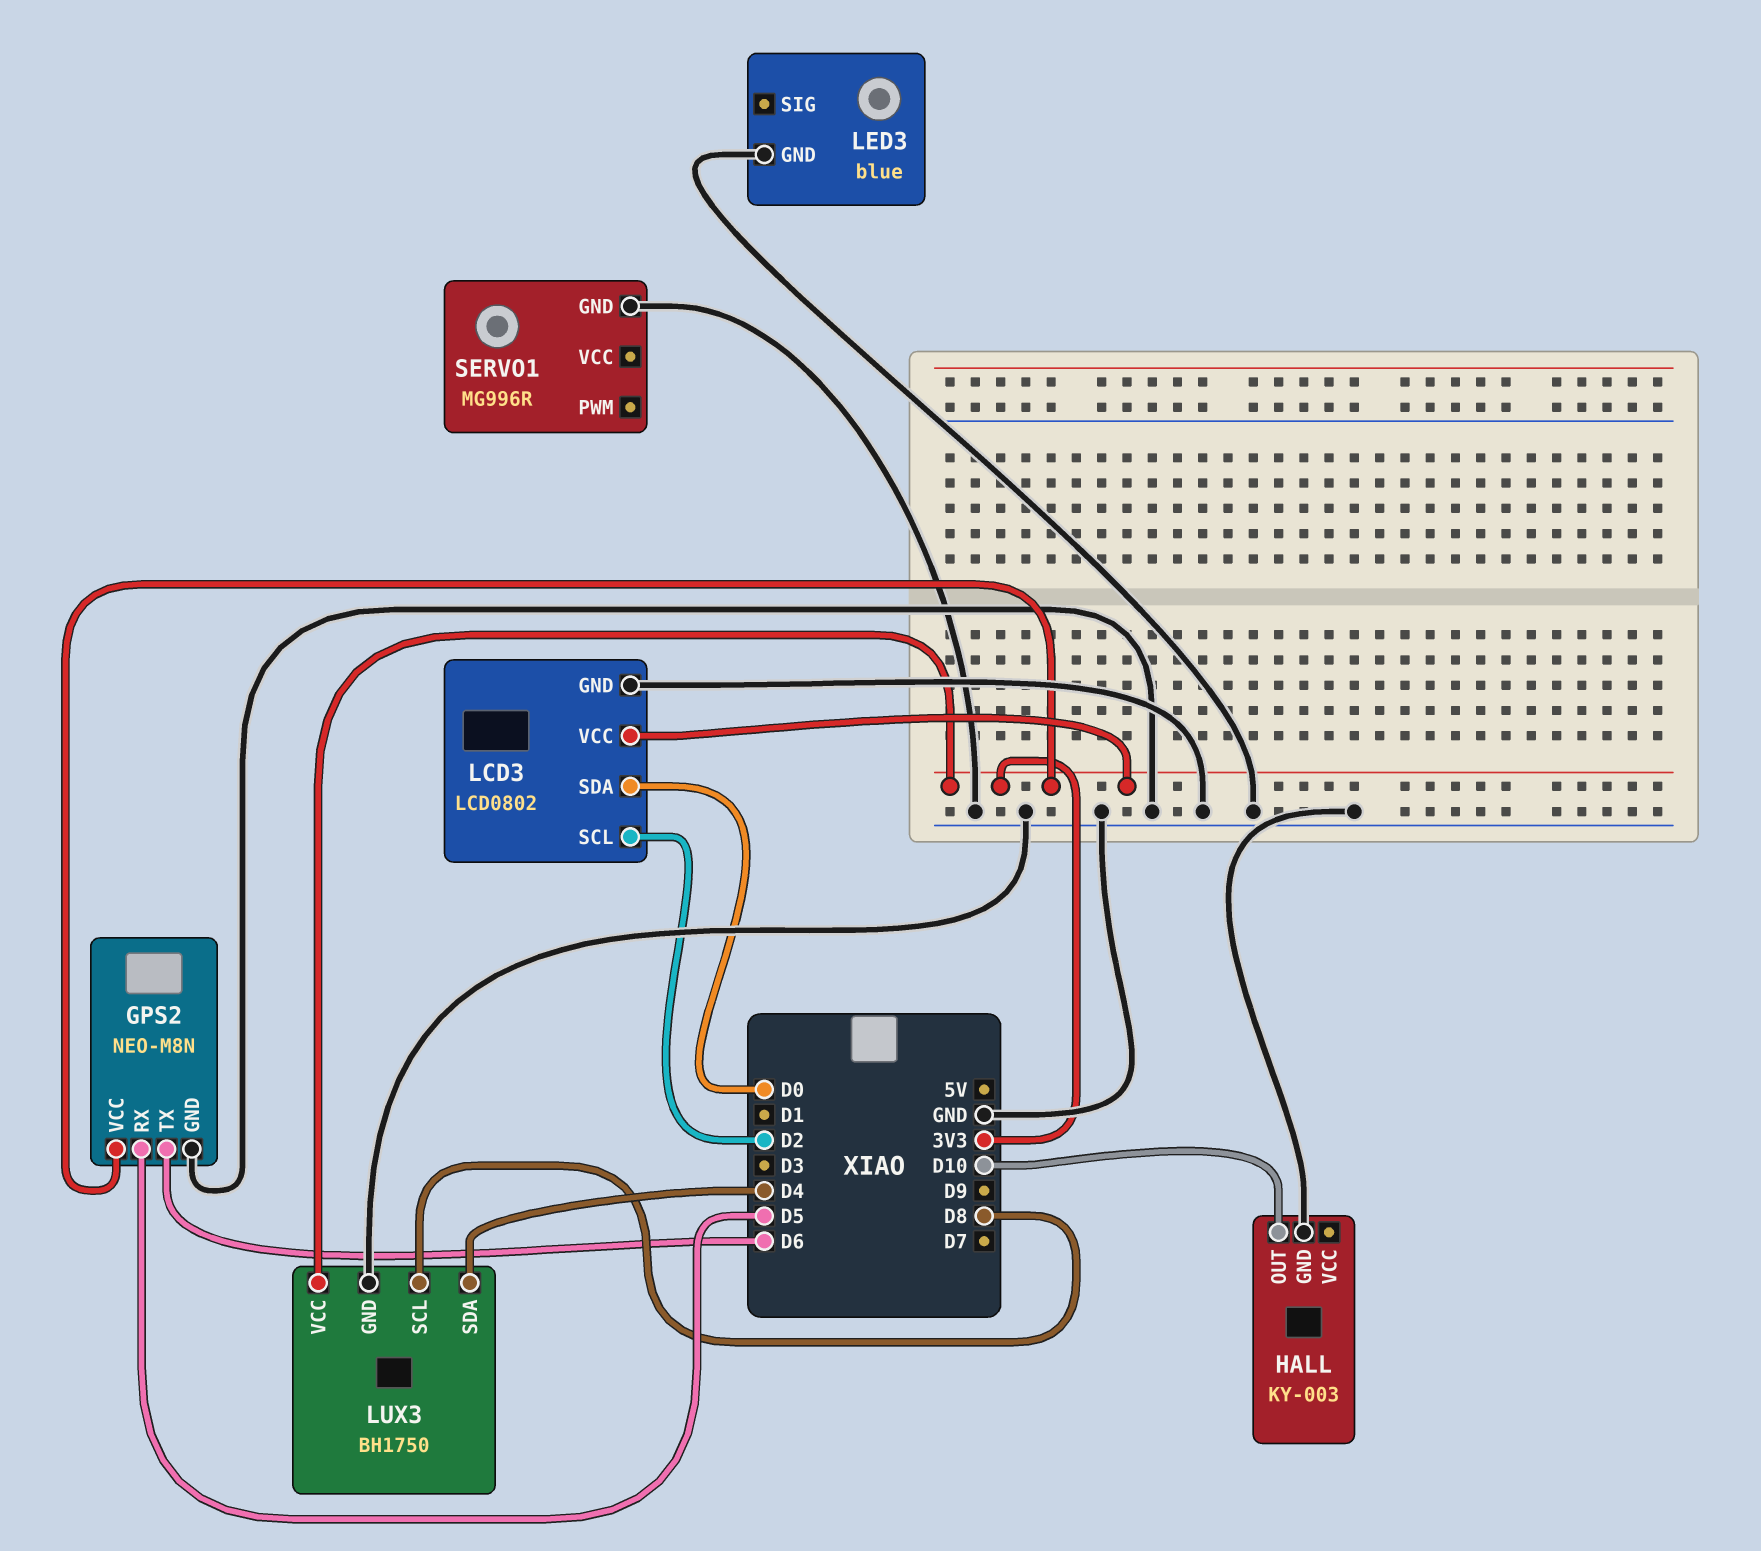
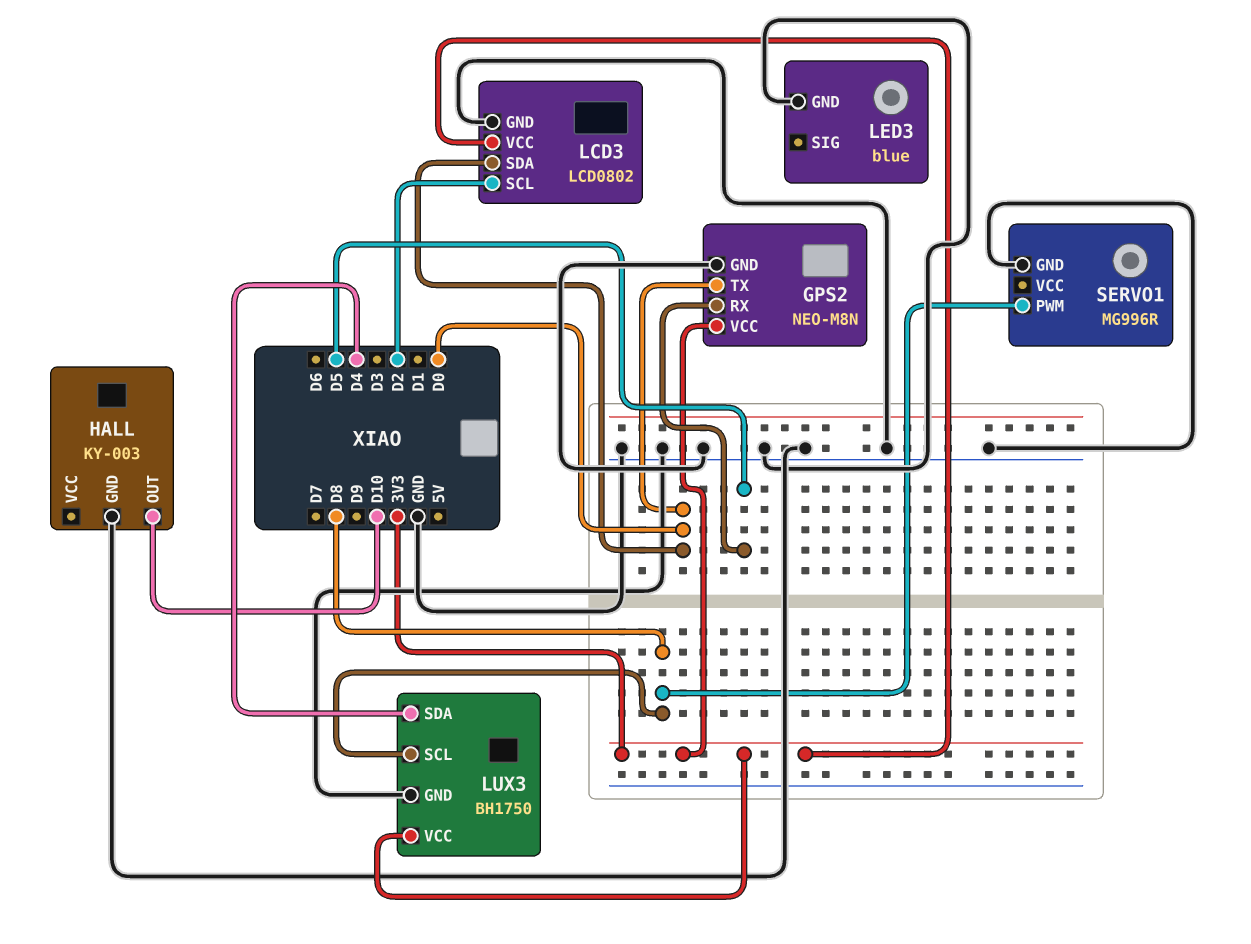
GPS2 pin TX: D6 -> D0
SERVO1 pin PWM: none -> D8

